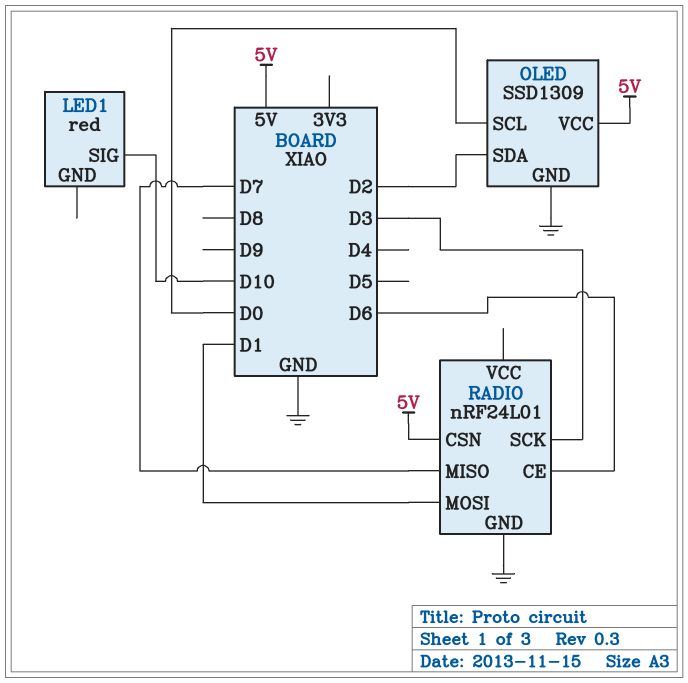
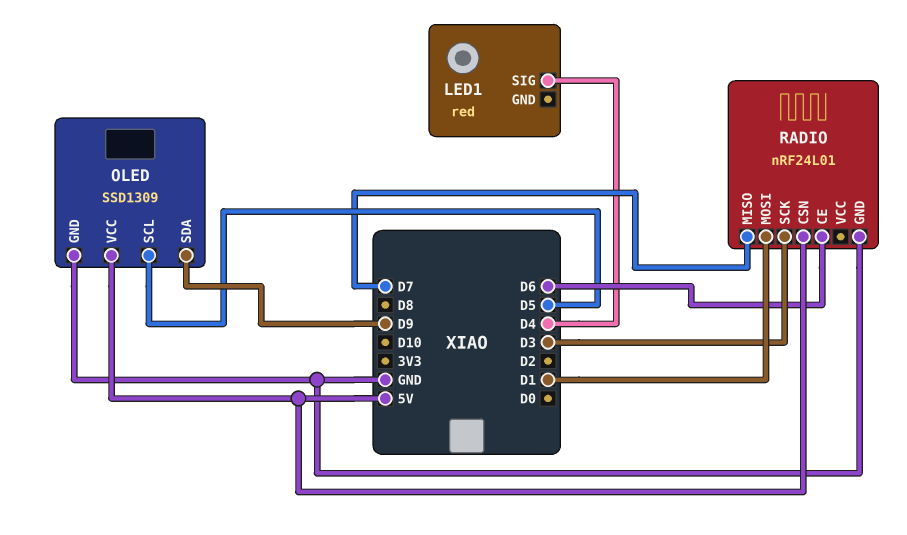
LED1 pin SIG: D10 -> D4
OLED pin SCL: D0 -> D5
OLED pin SDA: D2 -> D9

